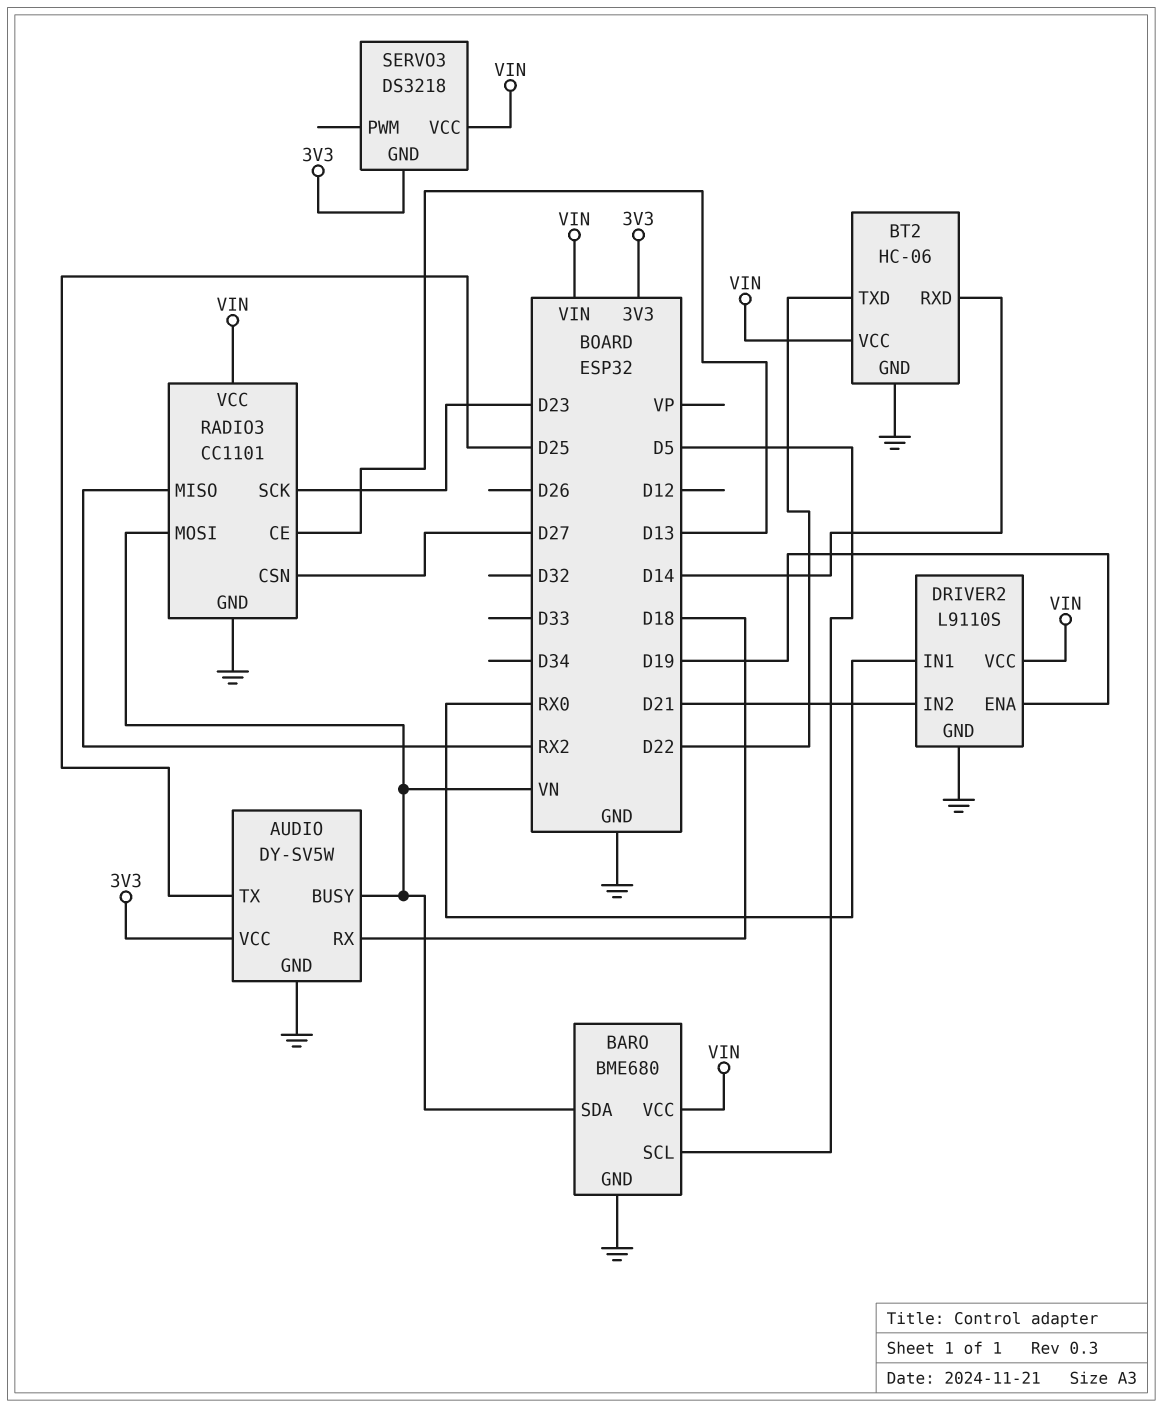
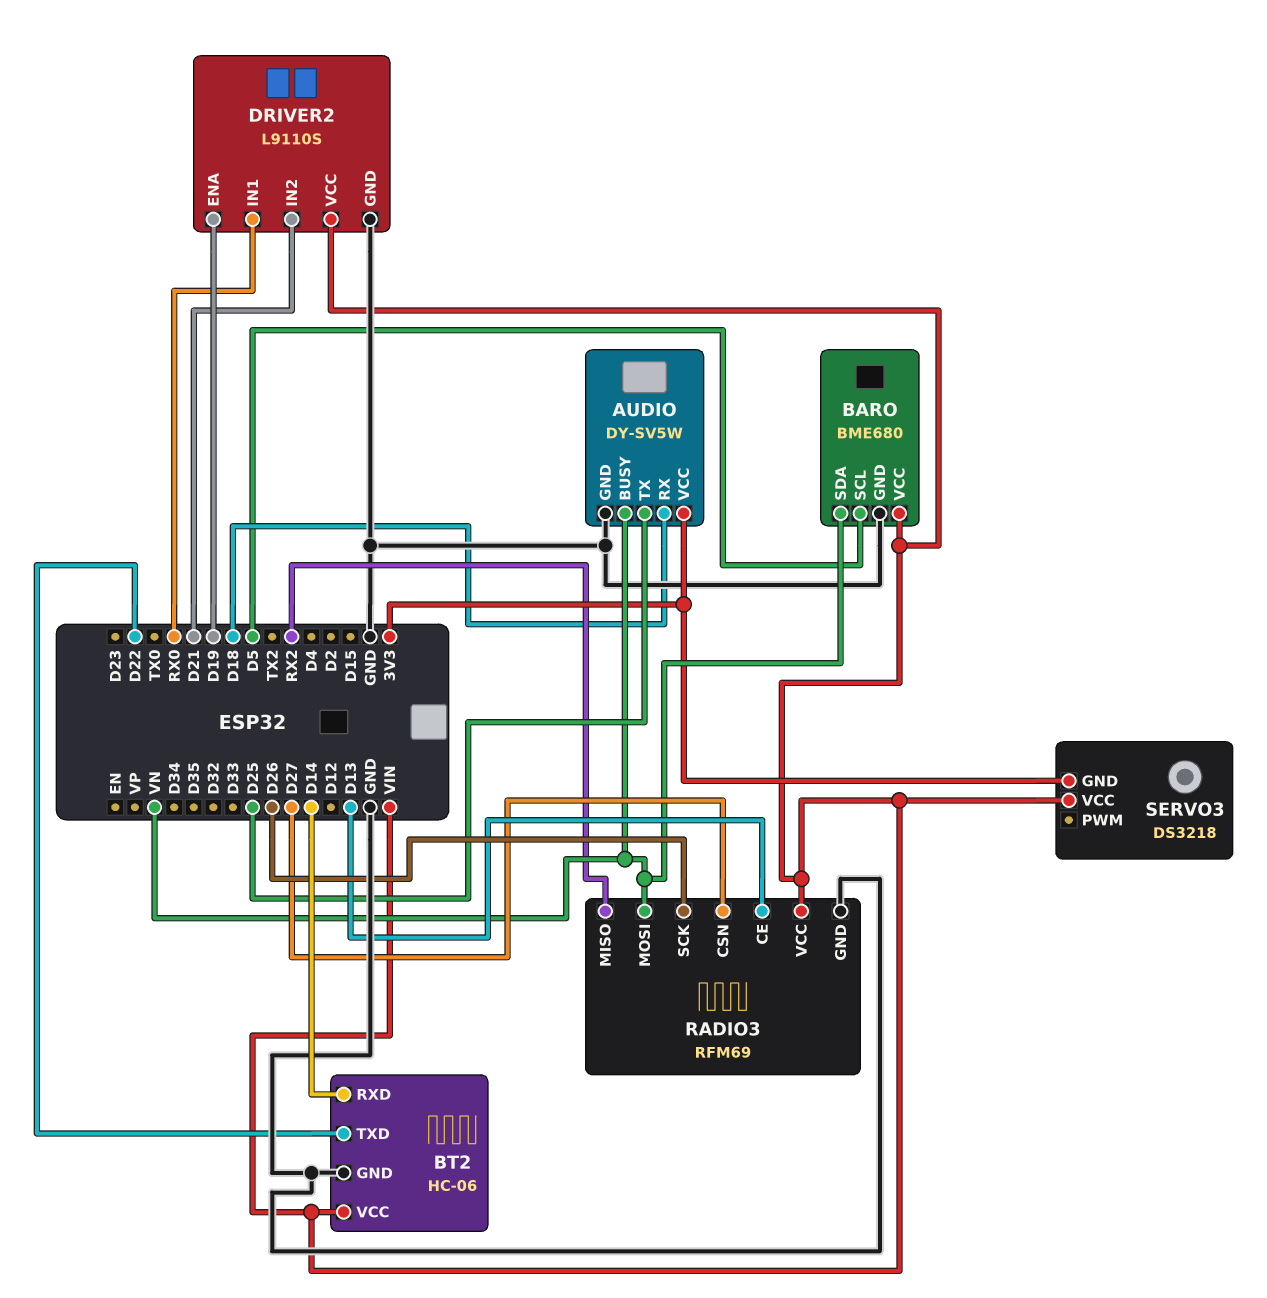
RADIO3: CC1101 -> RFM69
RADIO3 pin SCK: D23 -> D26

